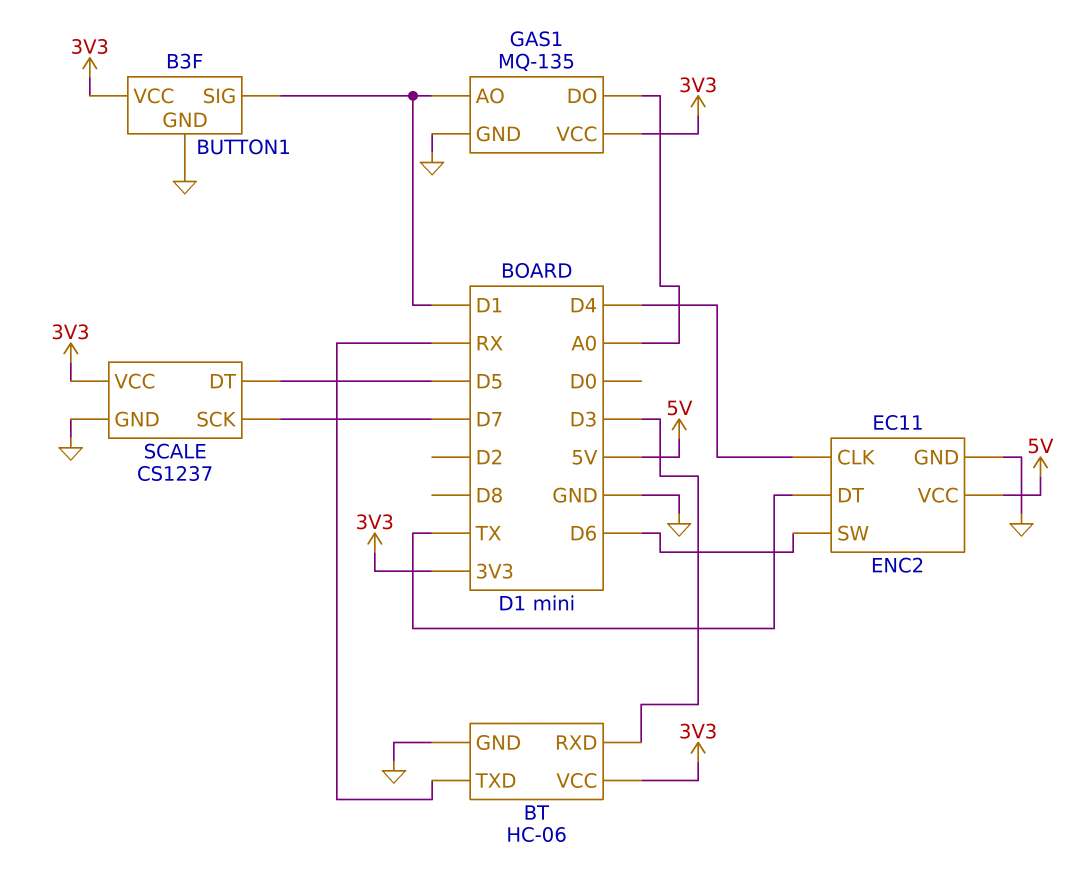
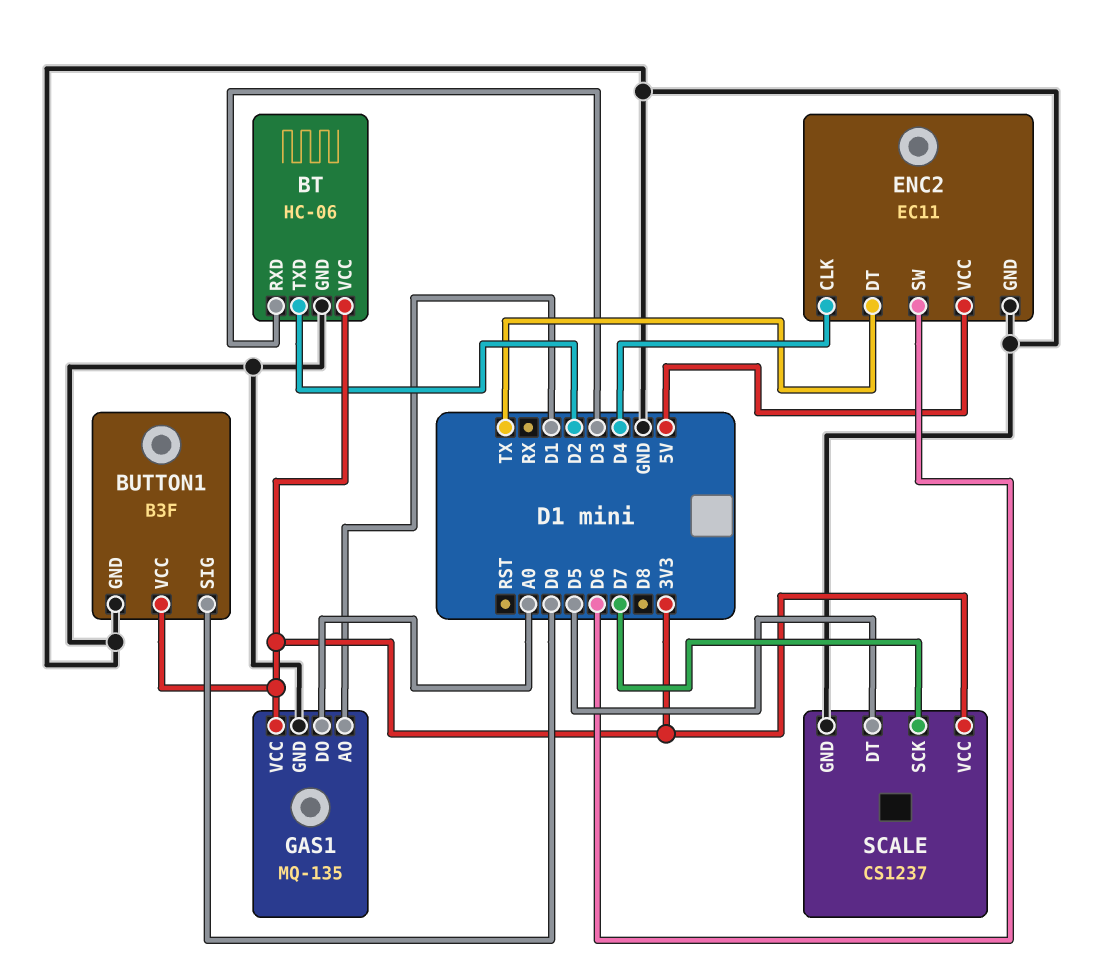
BT pin TXD: RX -> D2
BUTTON1 pin SIG: D1 -> D0

